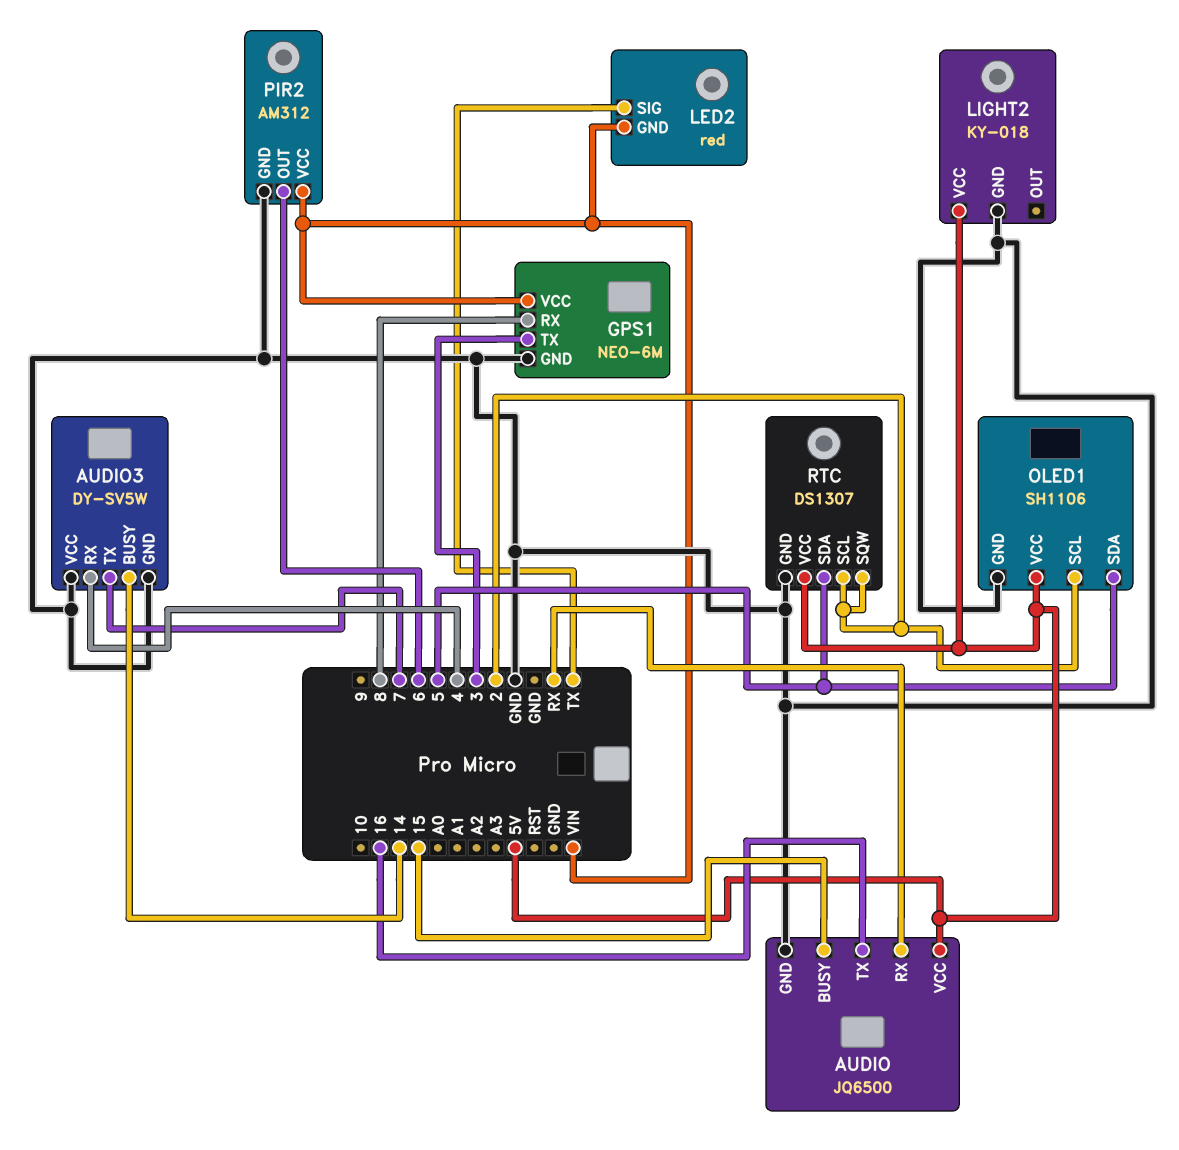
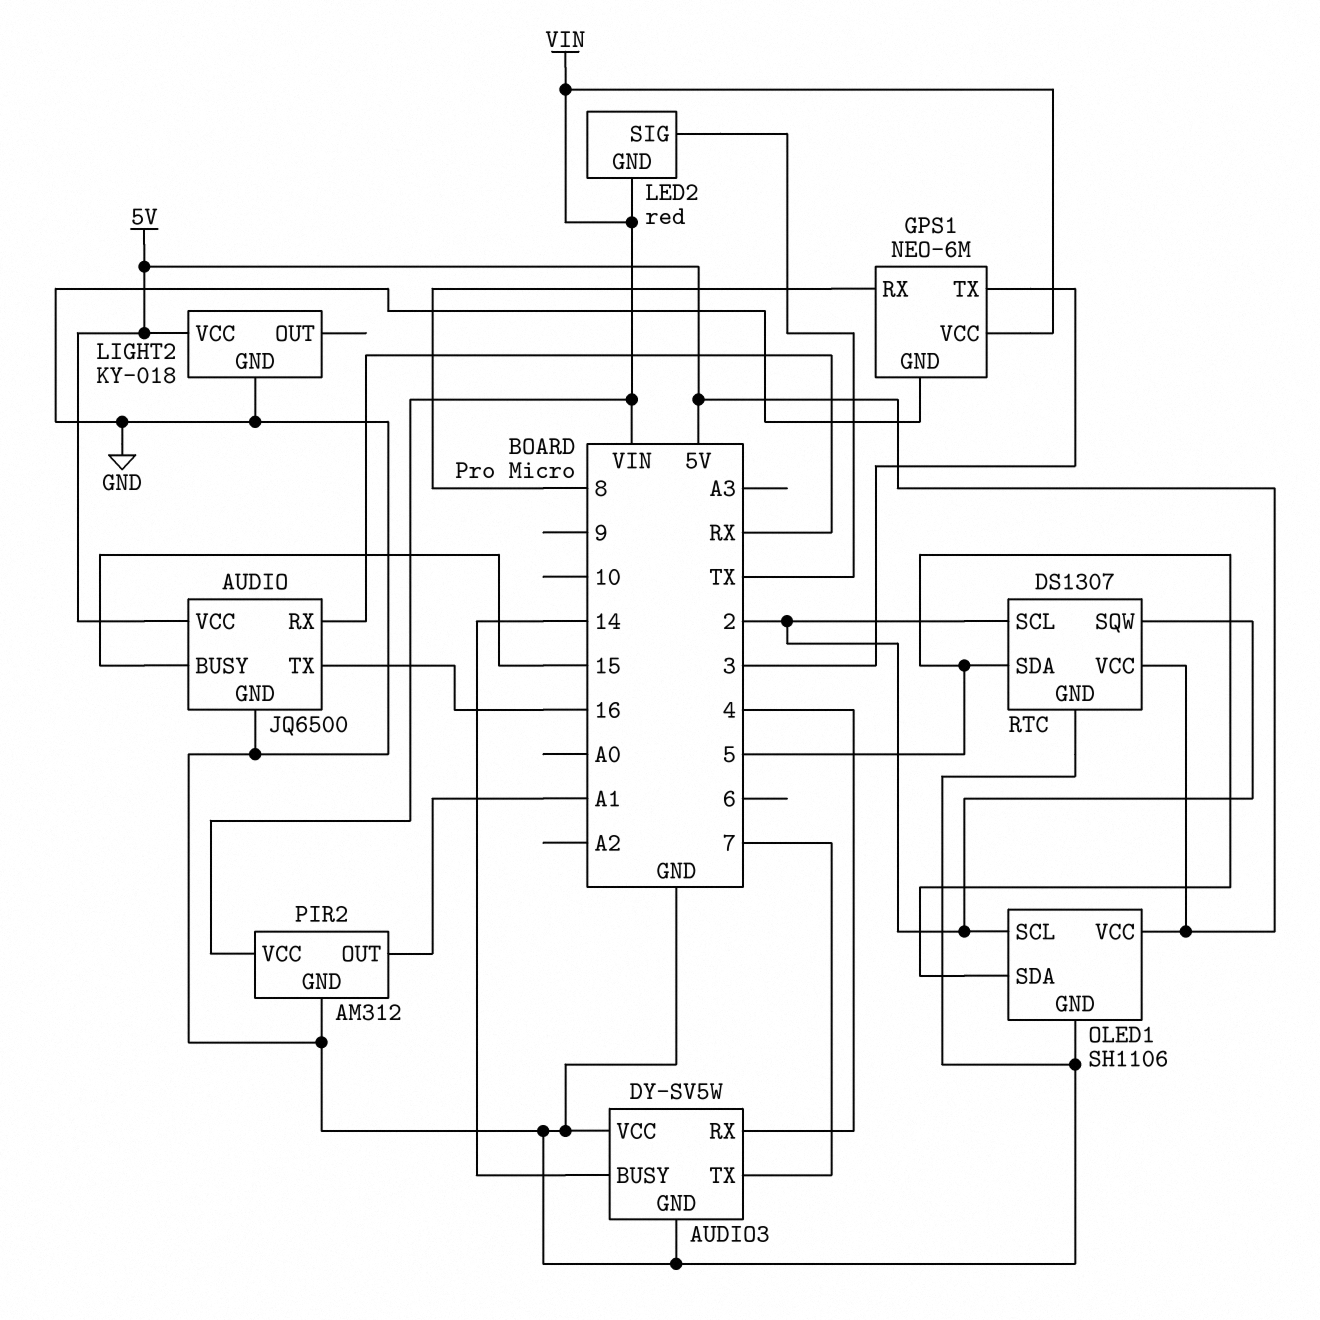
PIR2 pin OUT: 6 -> A1

